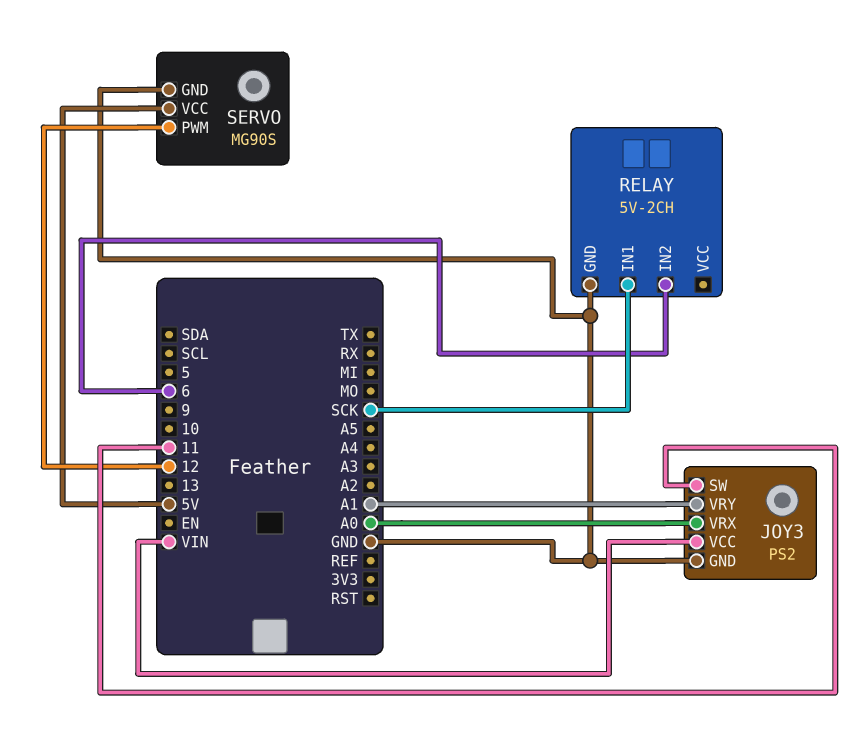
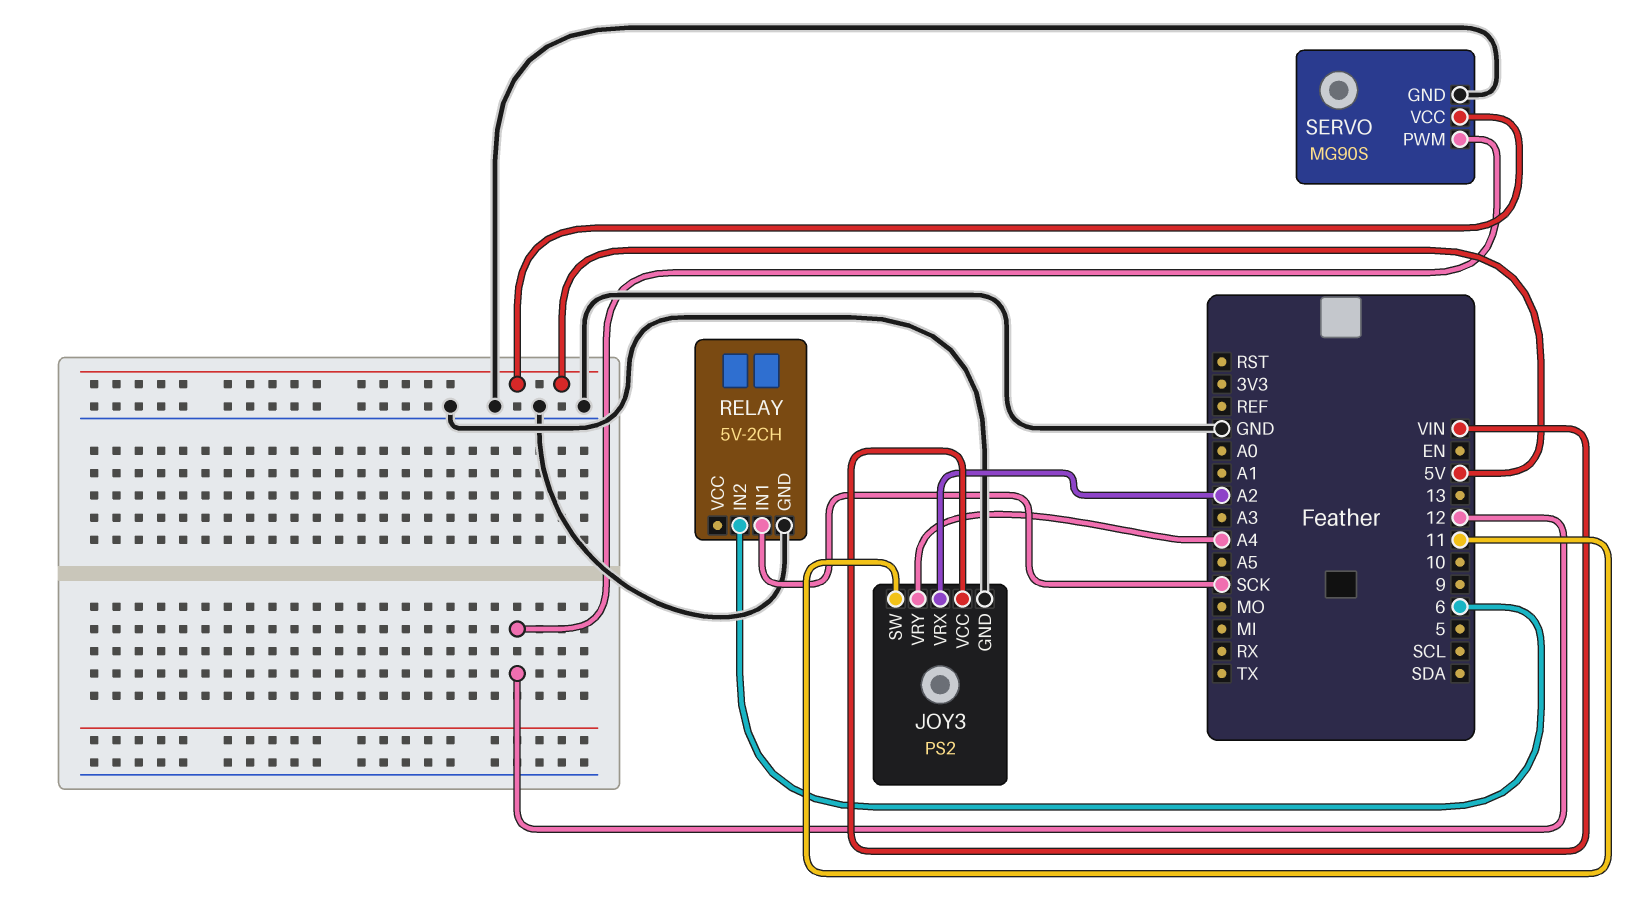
JOY3 pin VRX: A0 -> A2
JOY3 pin VRY: A1 -> A4

